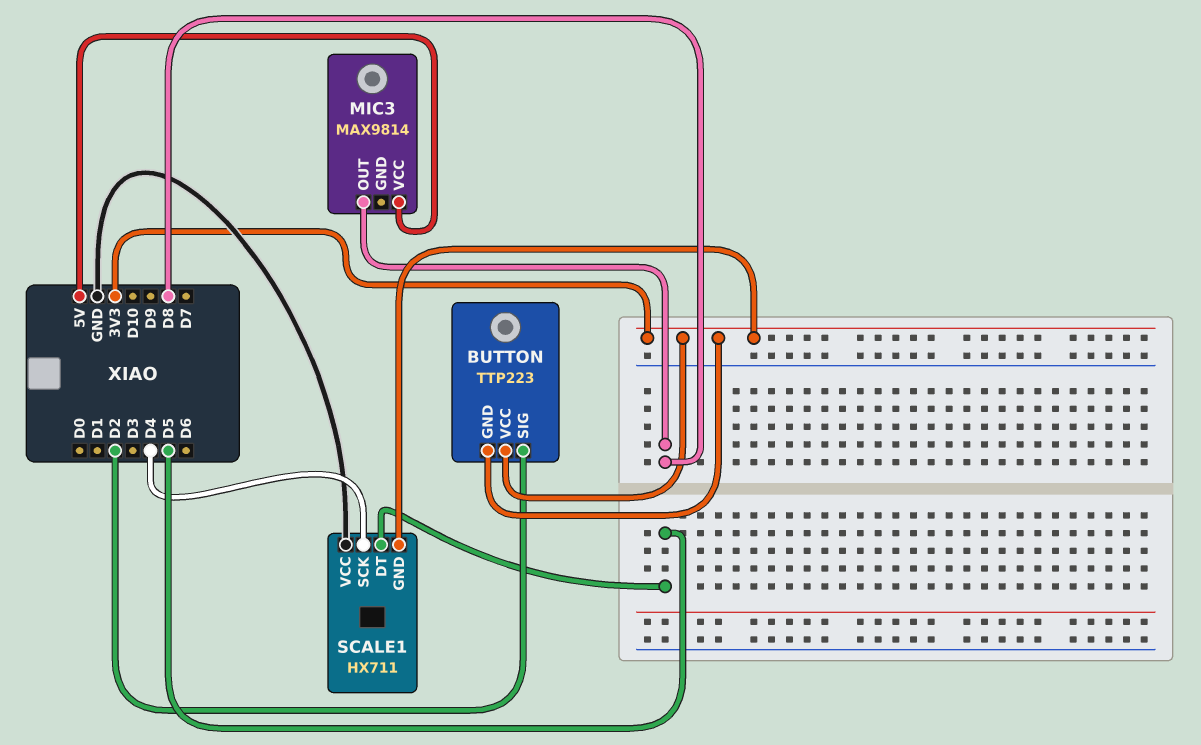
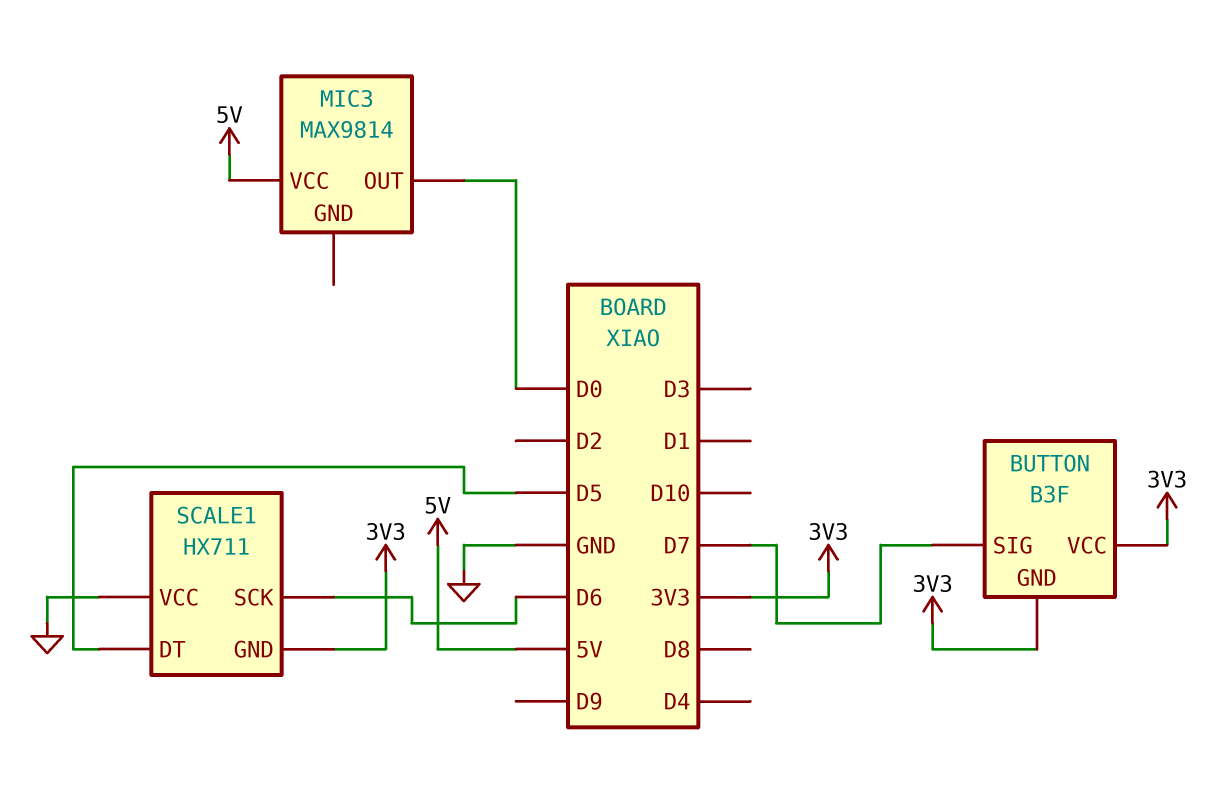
BUTTON: TTP223 -> B3F
BUTTON pin SIG: D2 -> D7
MIC3 pin OUT: D8 -> D0
SCALE1 pin SCK: D4 -> D6

